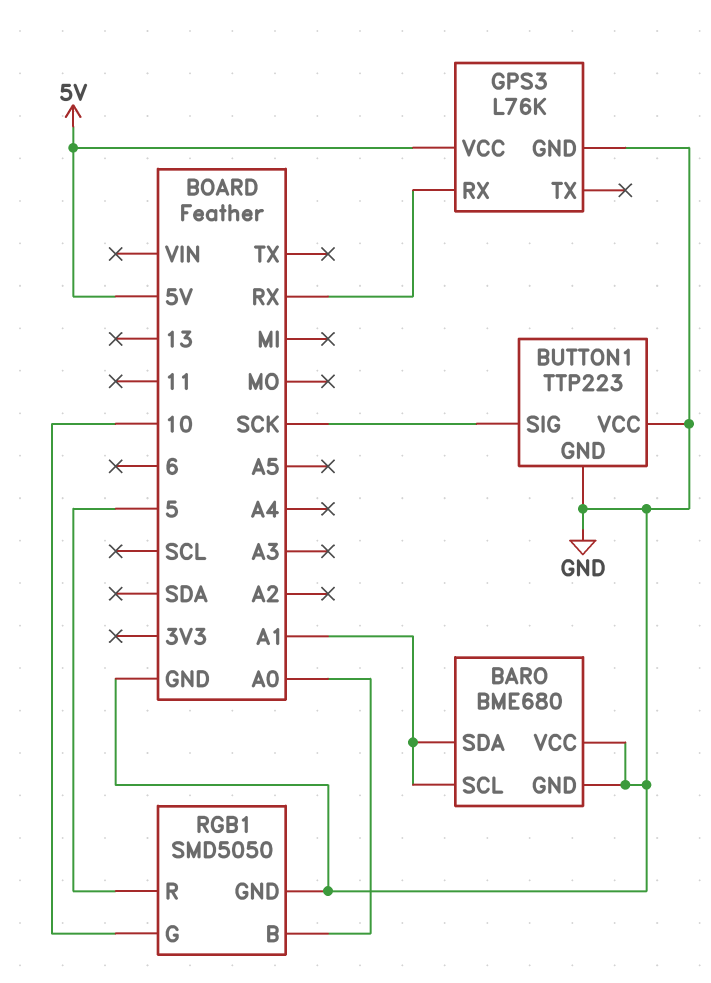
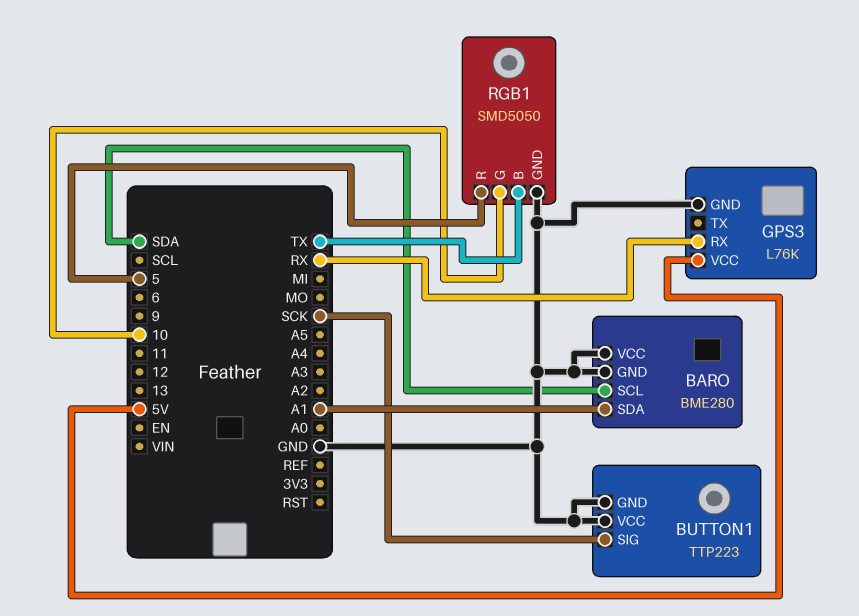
BARO: BME680 -> BME280
BARO pin SCL: A1 -> SDA
RGB1 pin B: A0 -> TX

